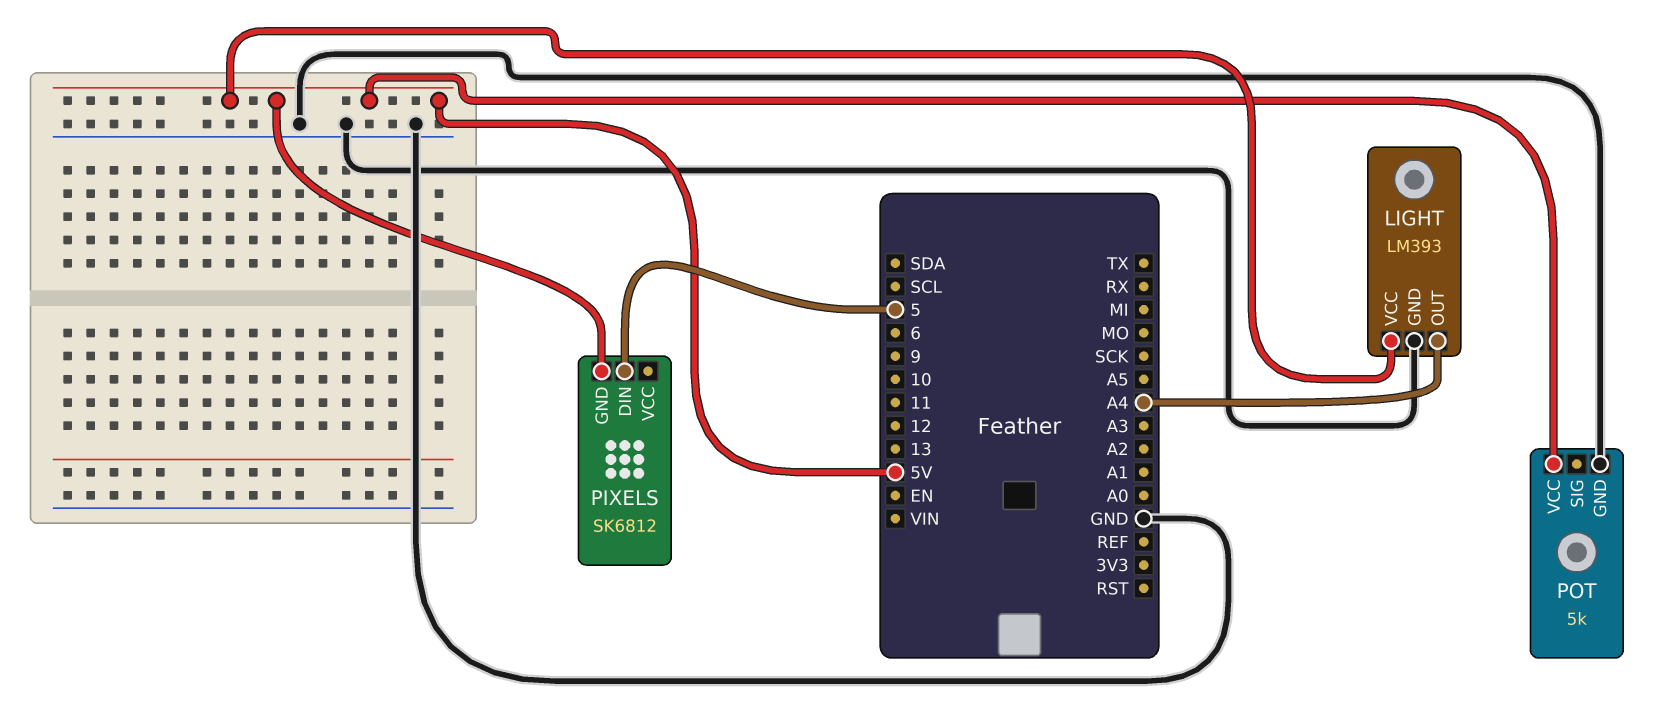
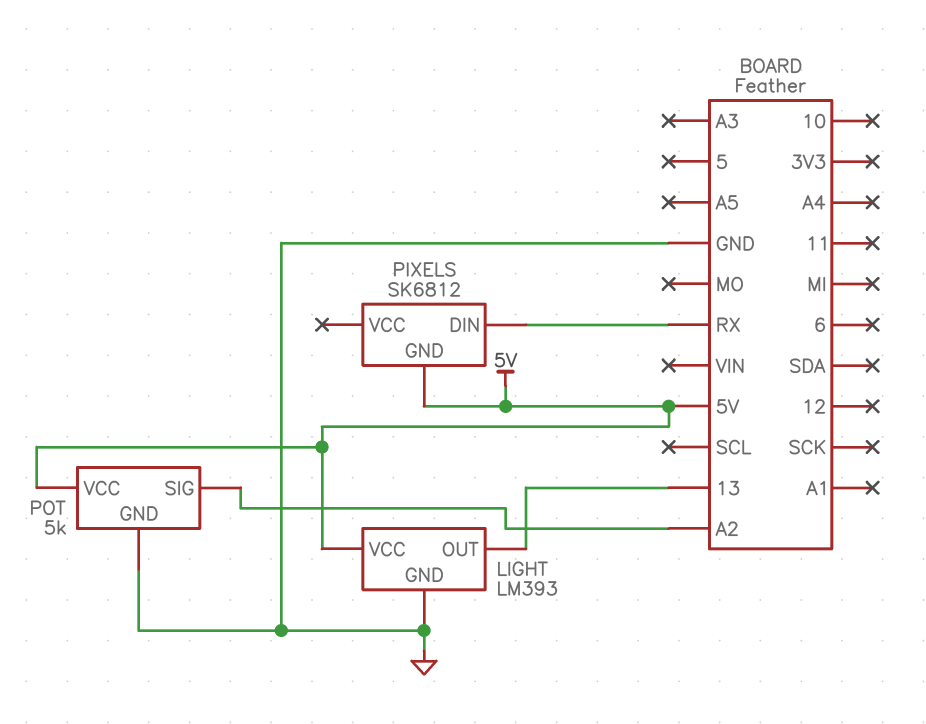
LIGHT pin OUT: A4 -> 13
PIXELS pin DIN: 5 -> RX
POT pin SIG: none -> A2

